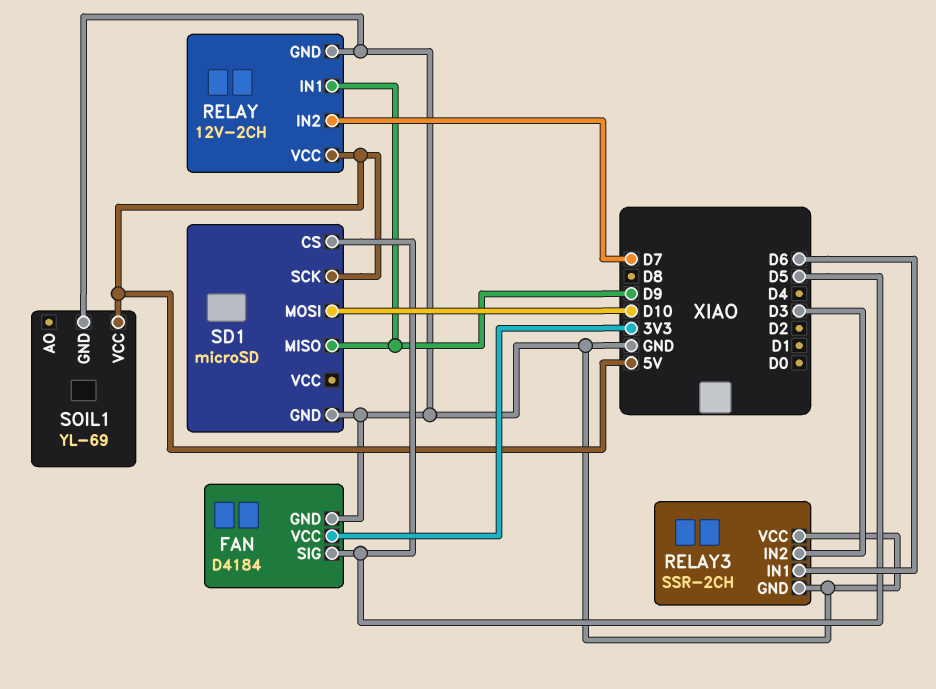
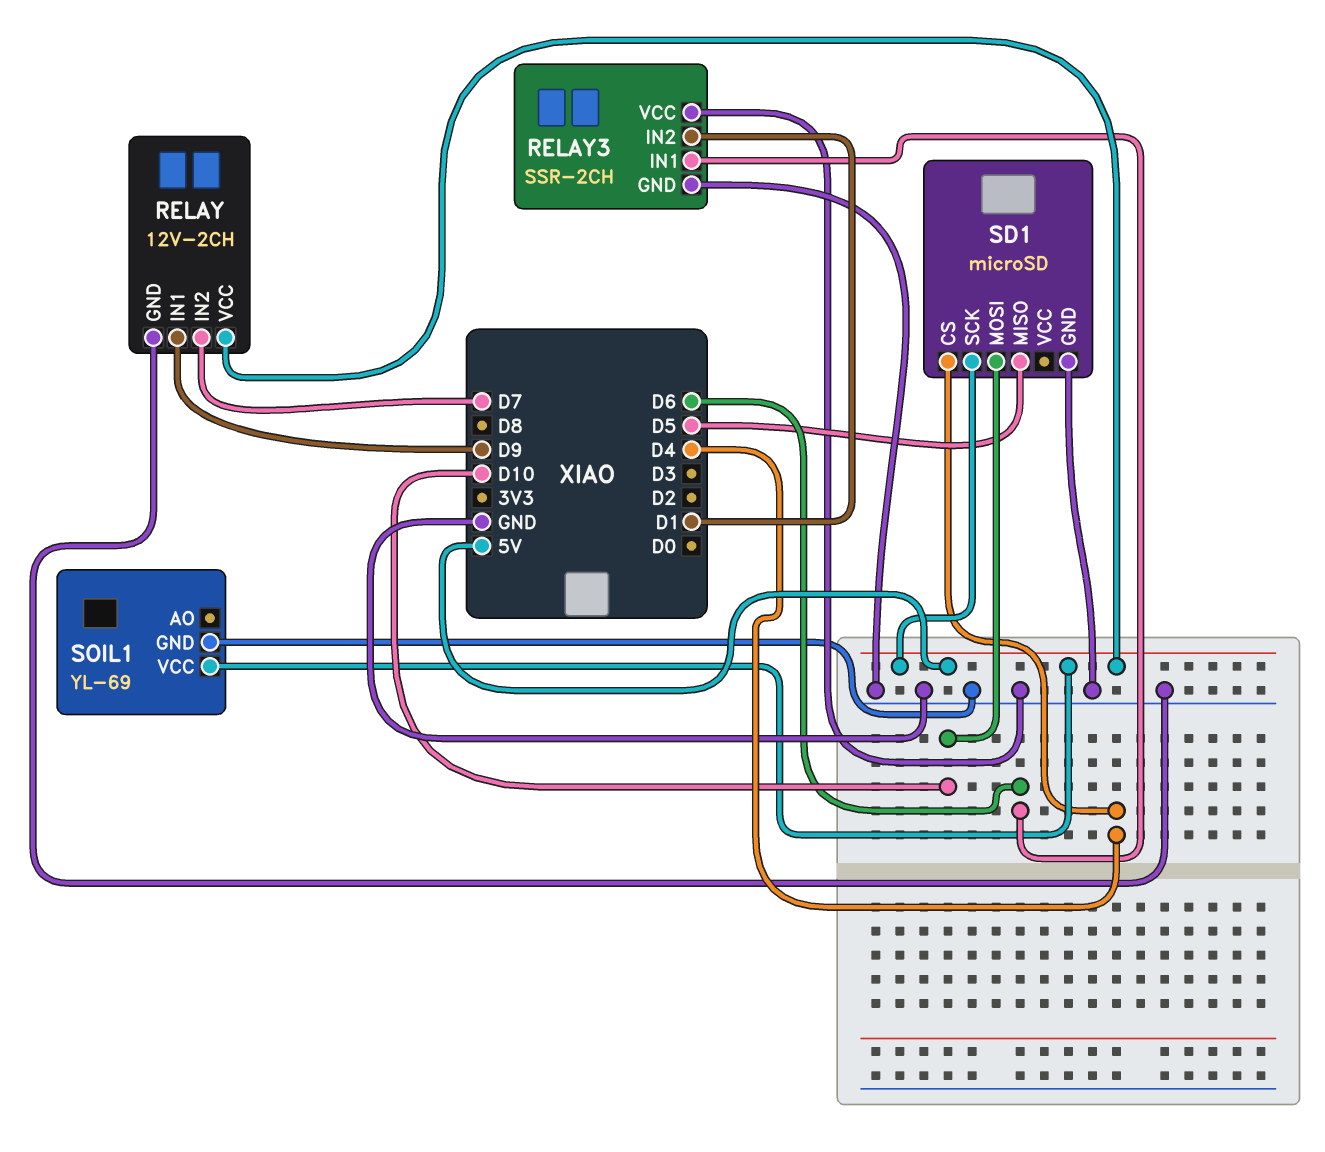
FAN: D4184 -> none
FAN pin GND: GND -> none
FAN pin SIG: D5 -> none
FAN pin VCC: 3V3 -> none
RELAY3 pin IN2: D3 -> D1
SD1 pin CS: D5 -> D4
SD1 pin MISO: D9 -> D5

